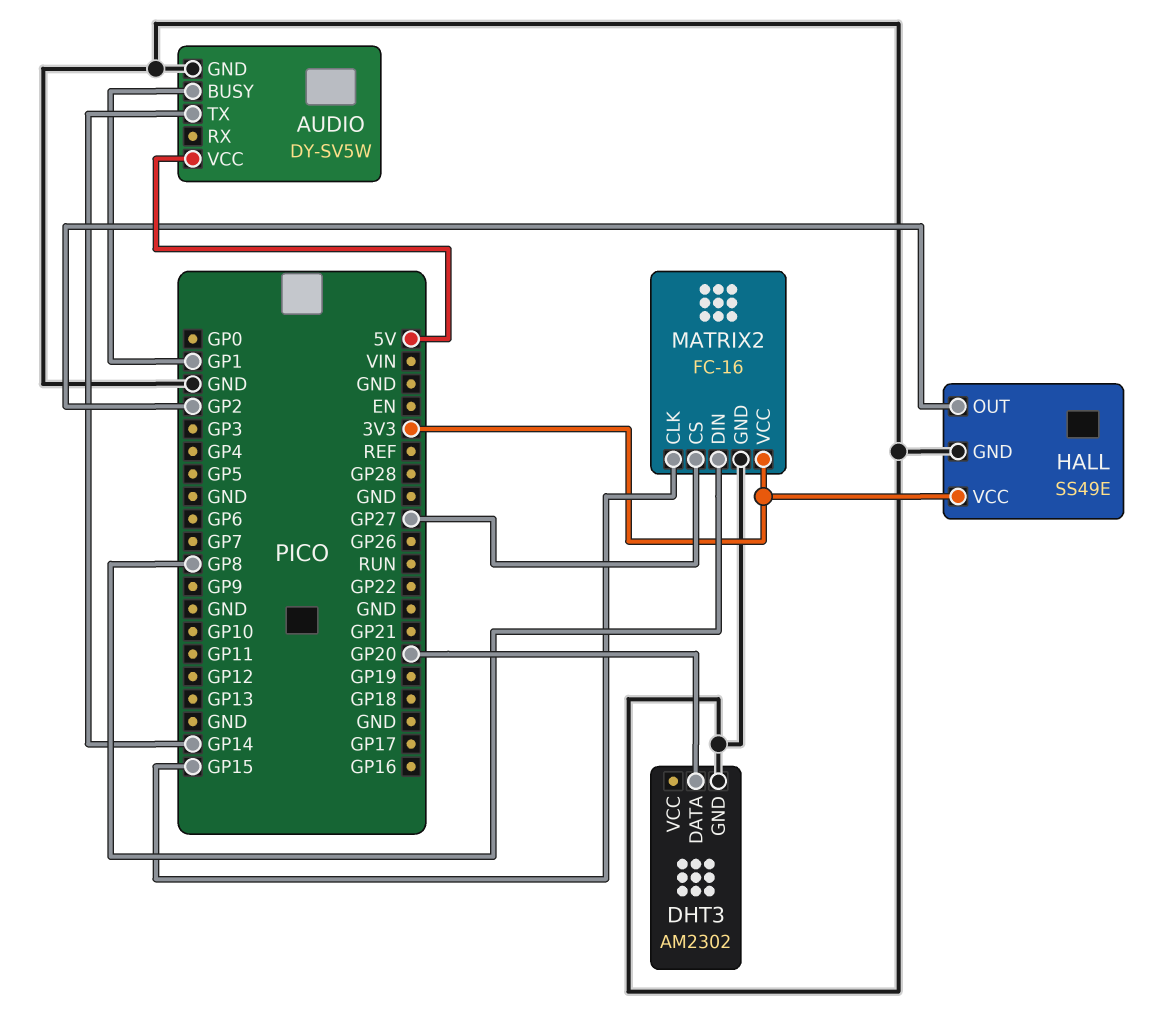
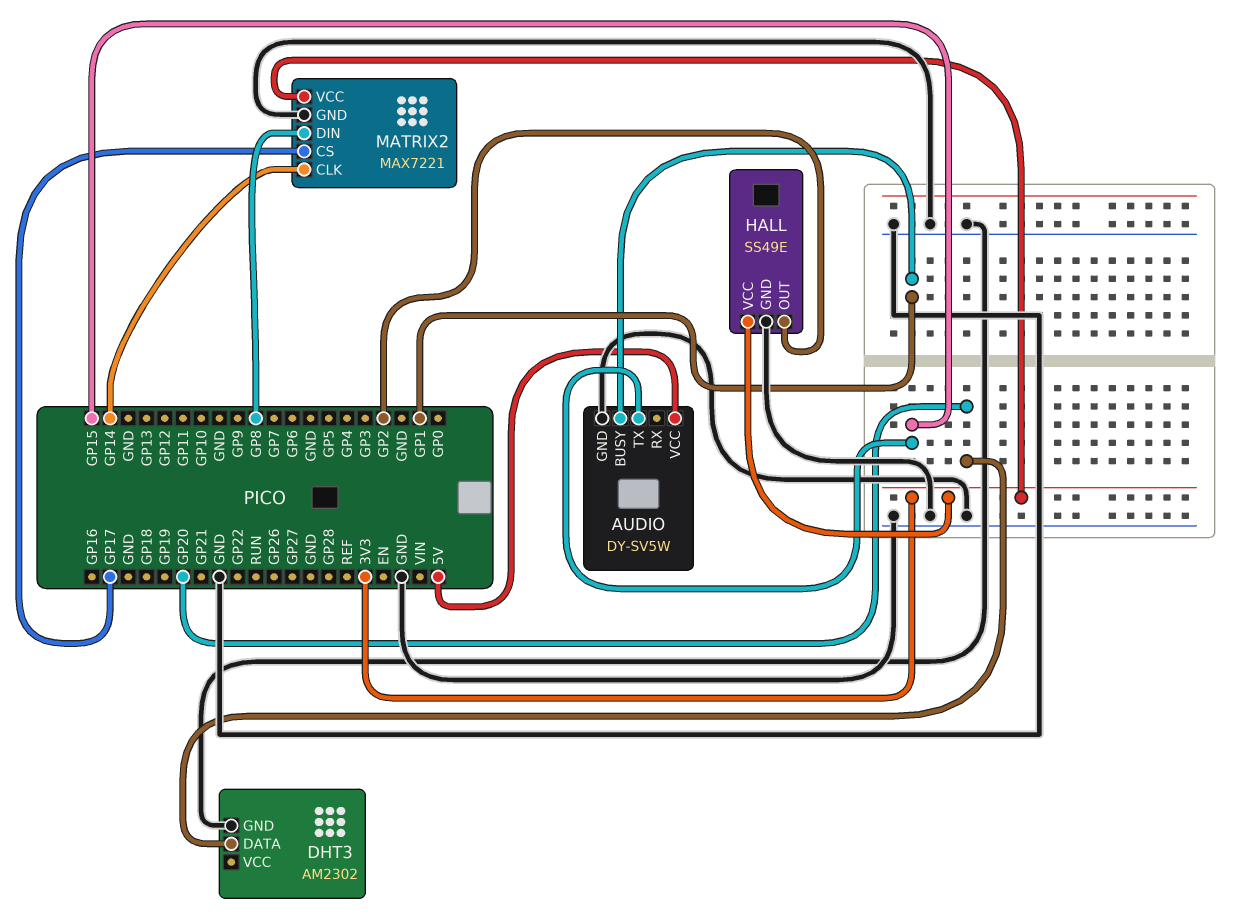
AUDIO pin TX: GP14 -> GP15
MATRIX2: FC-16 -> MAX7221
MATRIX2 pin CLK: GP15 -> GP14
MATRIX2 pin CS: GP27 -> GP17

